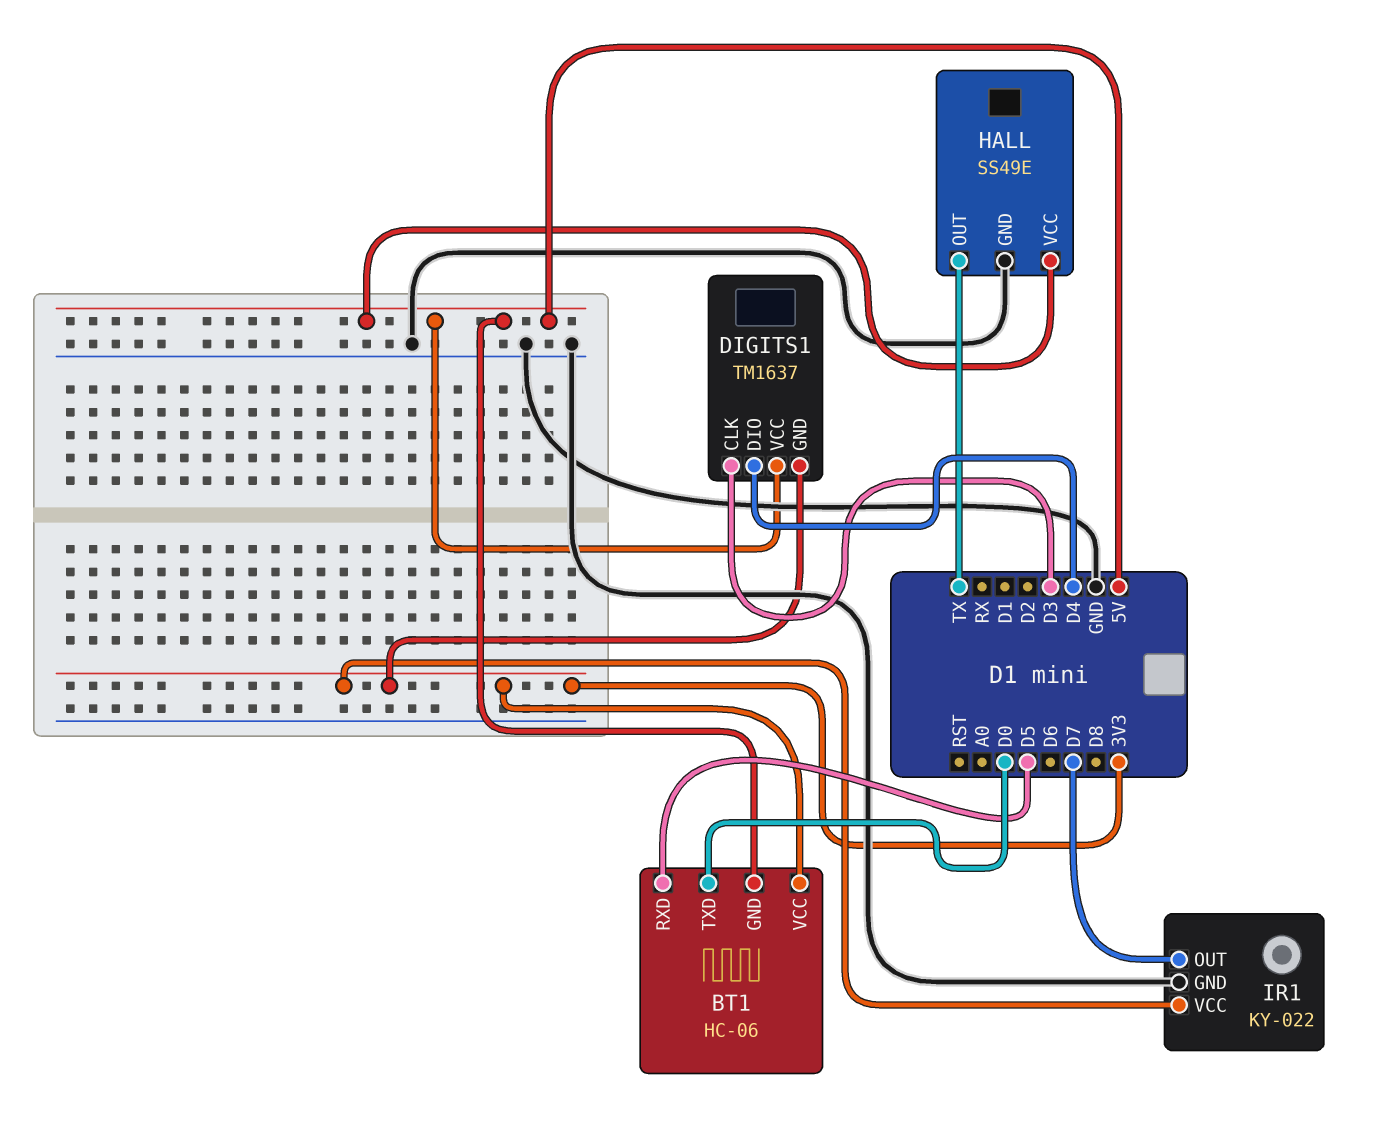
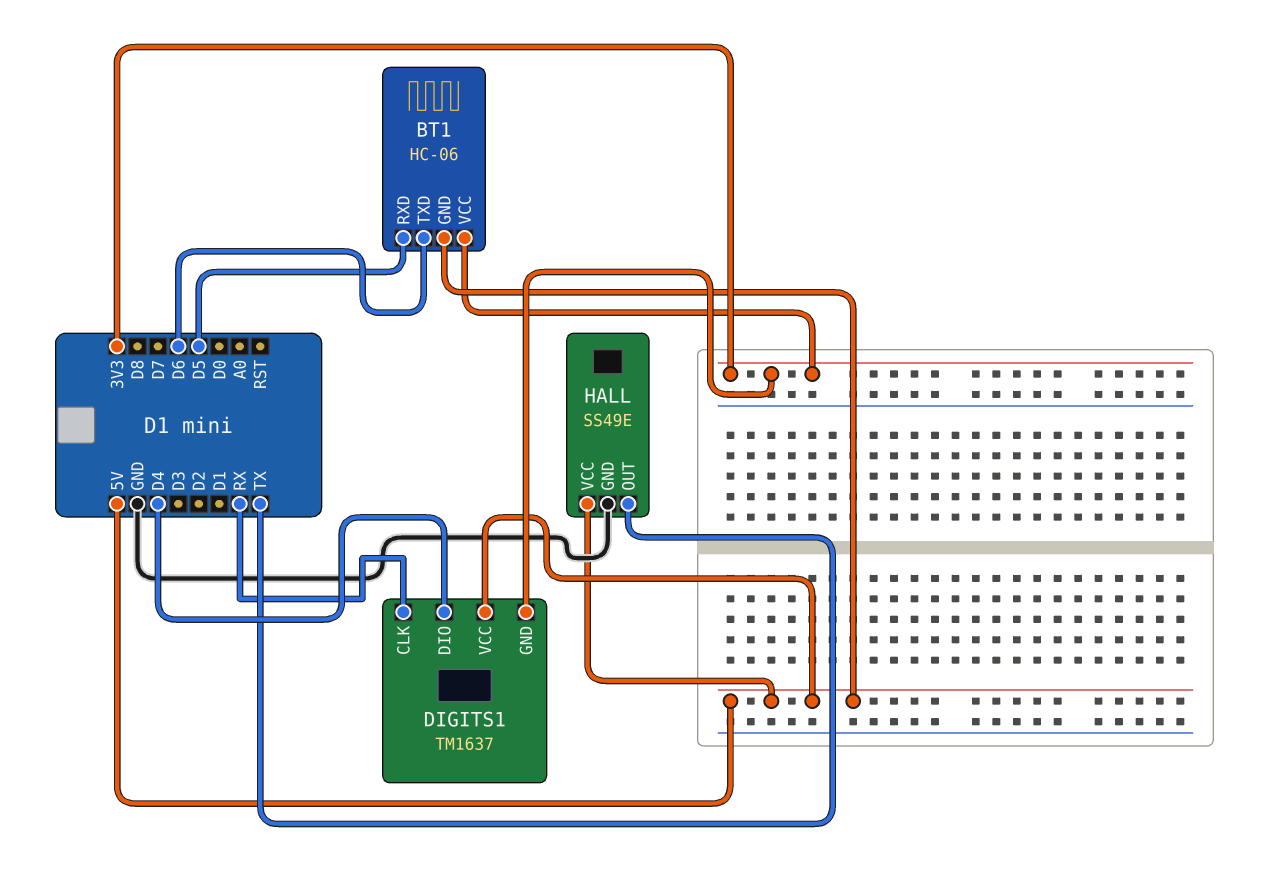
BT1 pin TXD: D0 -> D6
DIGITS1 pin CLK: D3 -> RX
IR1: KY-022 -> none
IR1 pin GND: GND -> none
IR1 pin OUT: D7 -> none
IR1 pin VCC: 3V3 -> none

